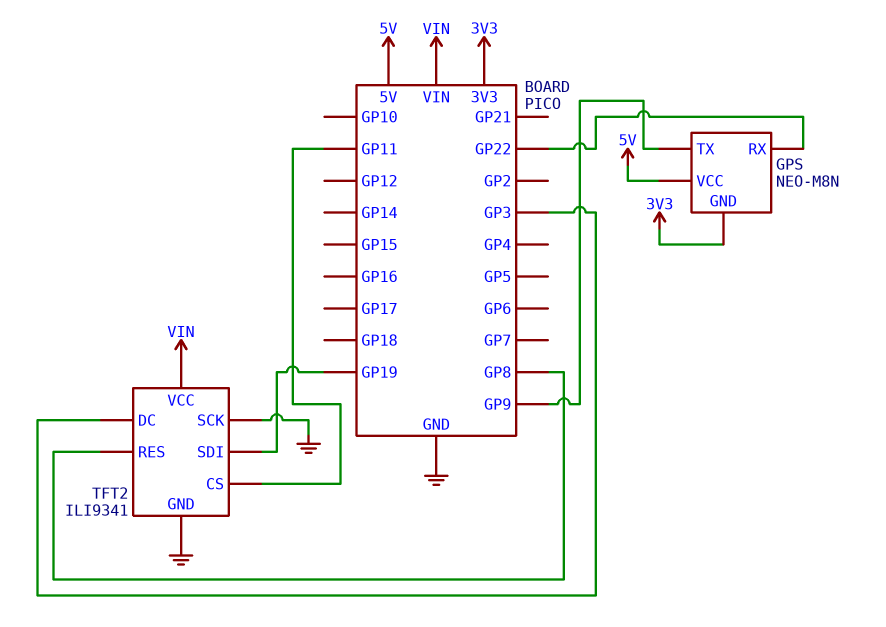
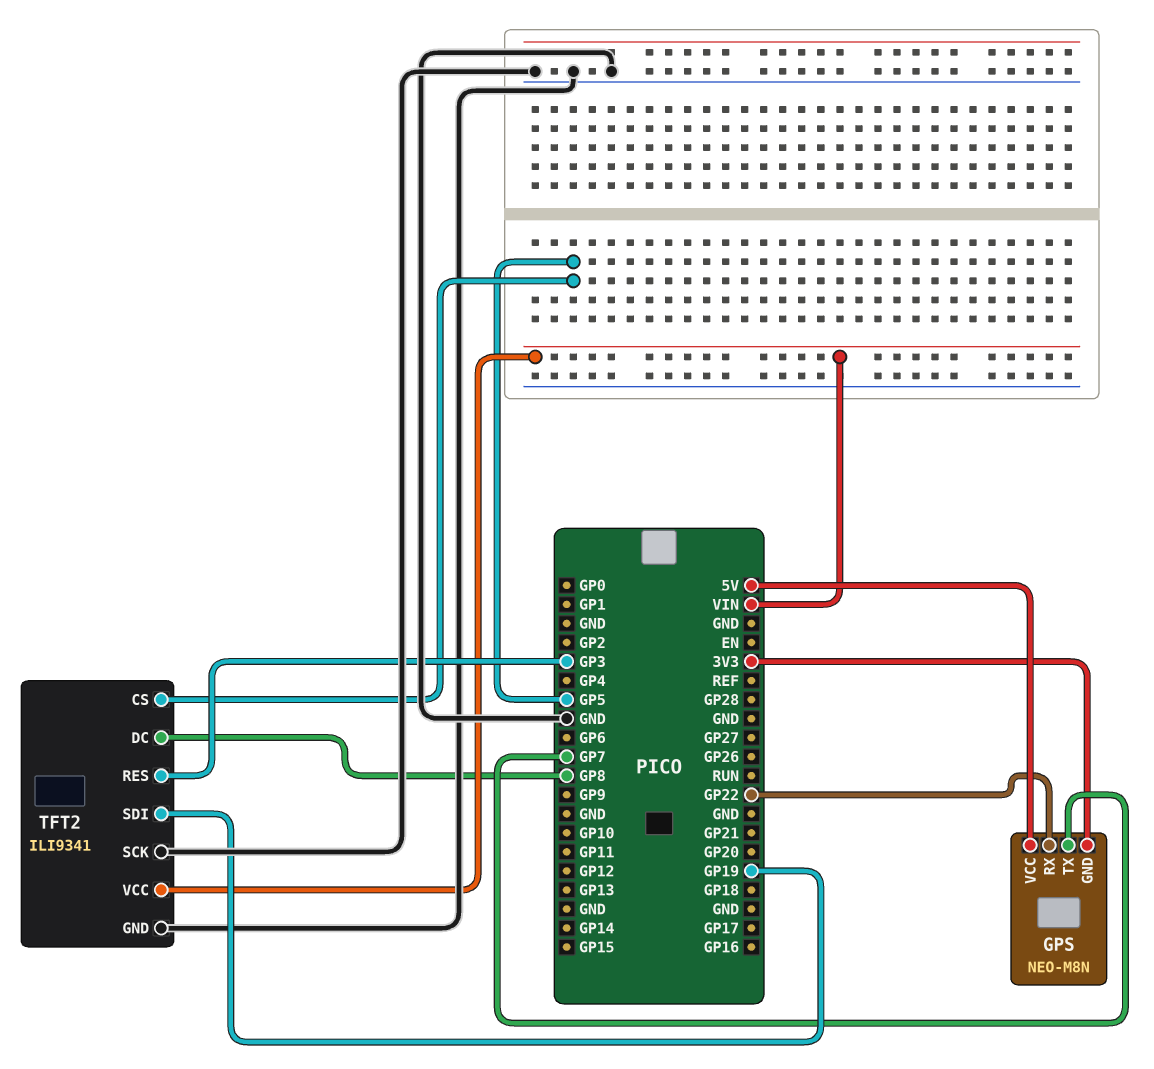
GPS pin TX: GP9 -> GP7
TFT2 pin CS: GP11 -> GP5
TFT2 pin DC: GP3 -> GP8
TFT2 pin RES: GP8 -> GP3

